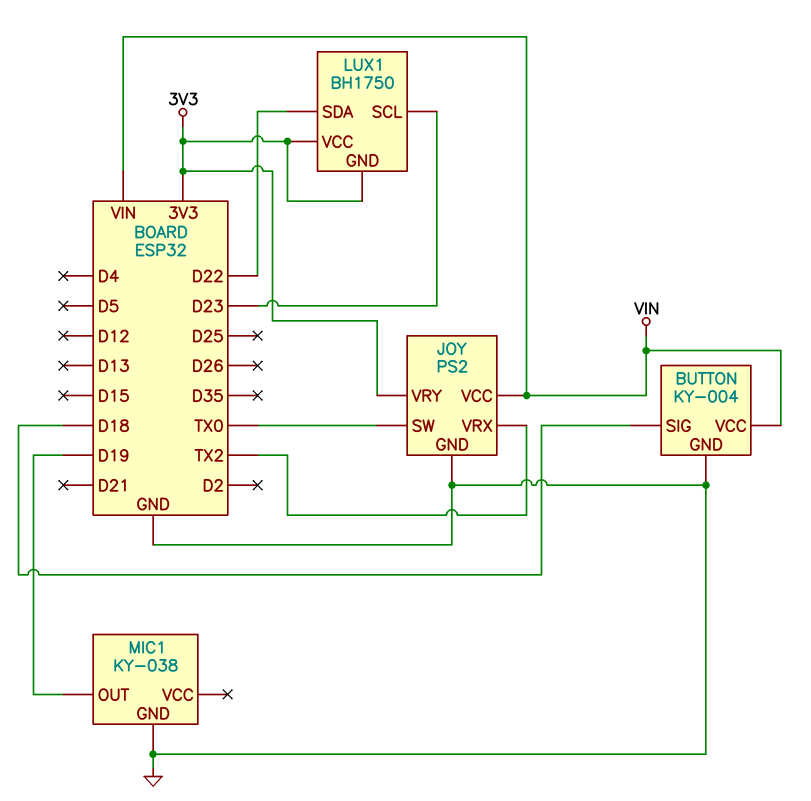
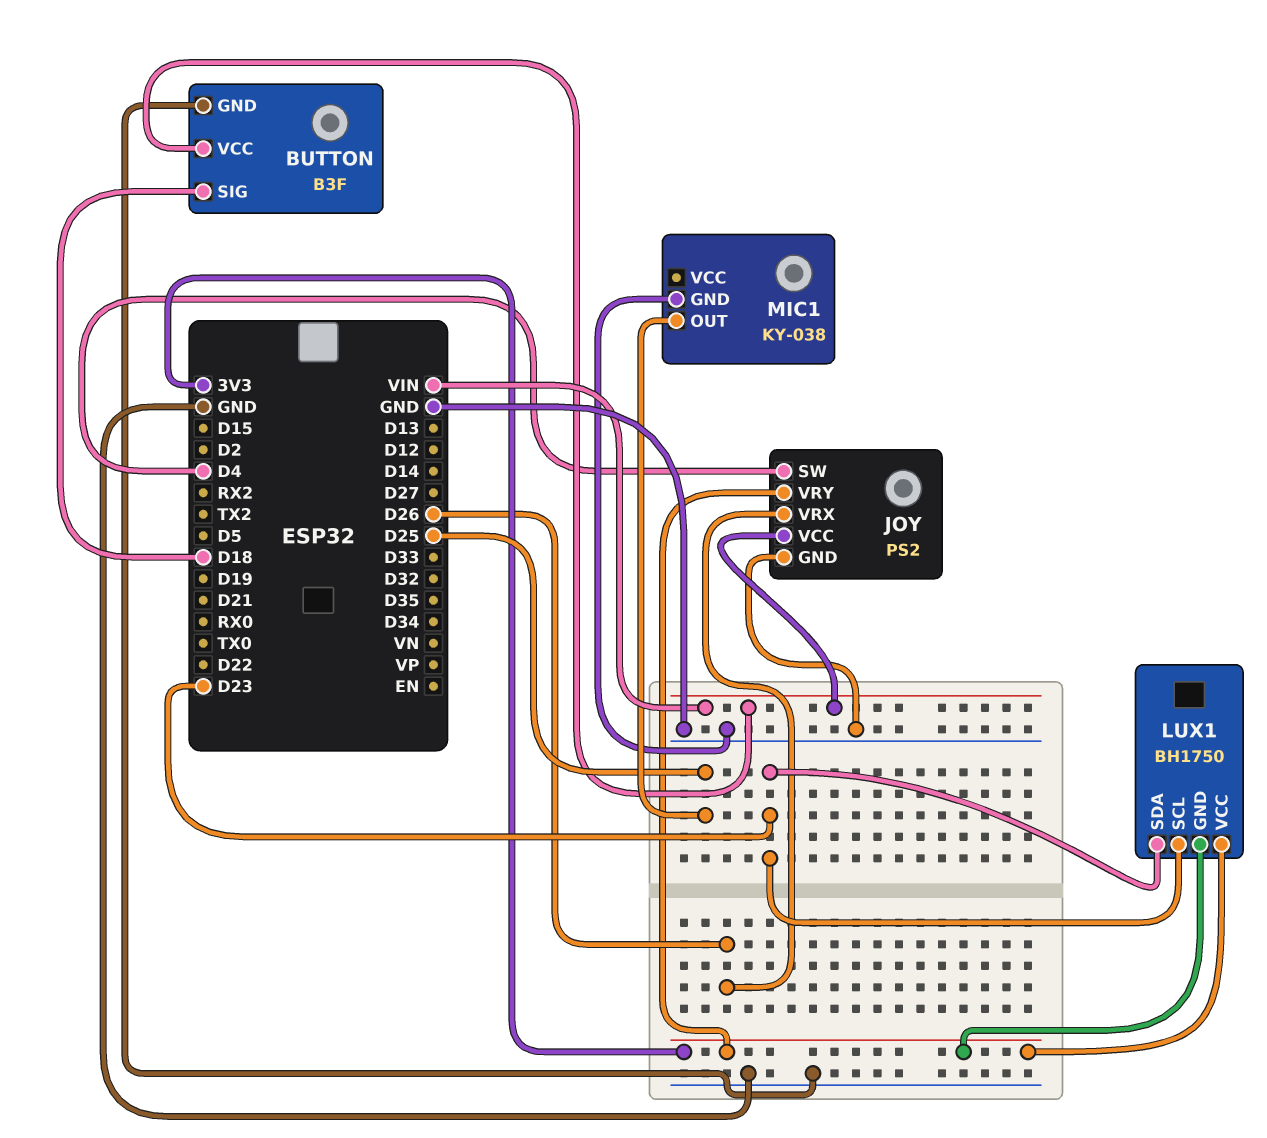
BUTTON: KY-004 -> B3F
JOY pin SW: TX0 -> D4
JOY pin VRX: TX2 -> D26
LUX1 pin SDA: D22 -> D23
MIC1 pin OUT: D19 -> D25

